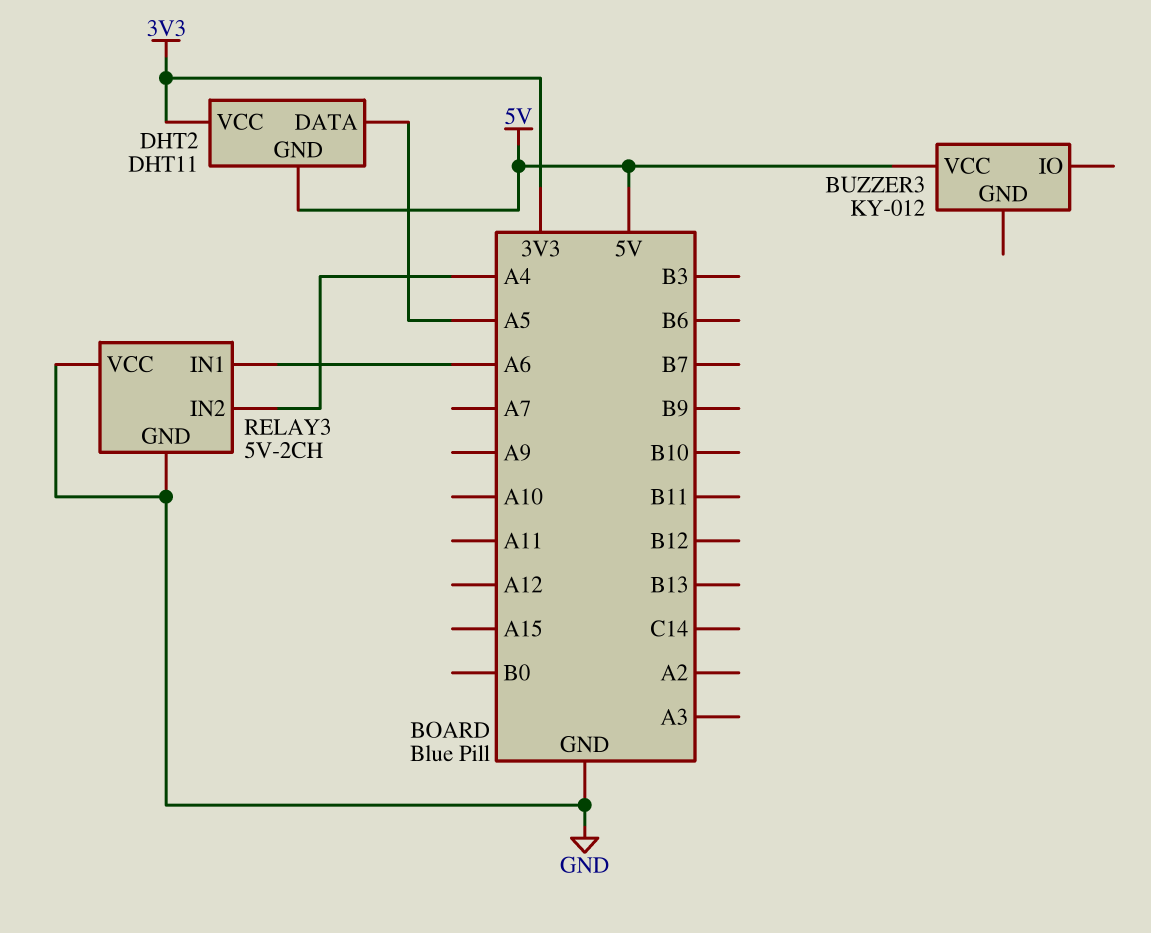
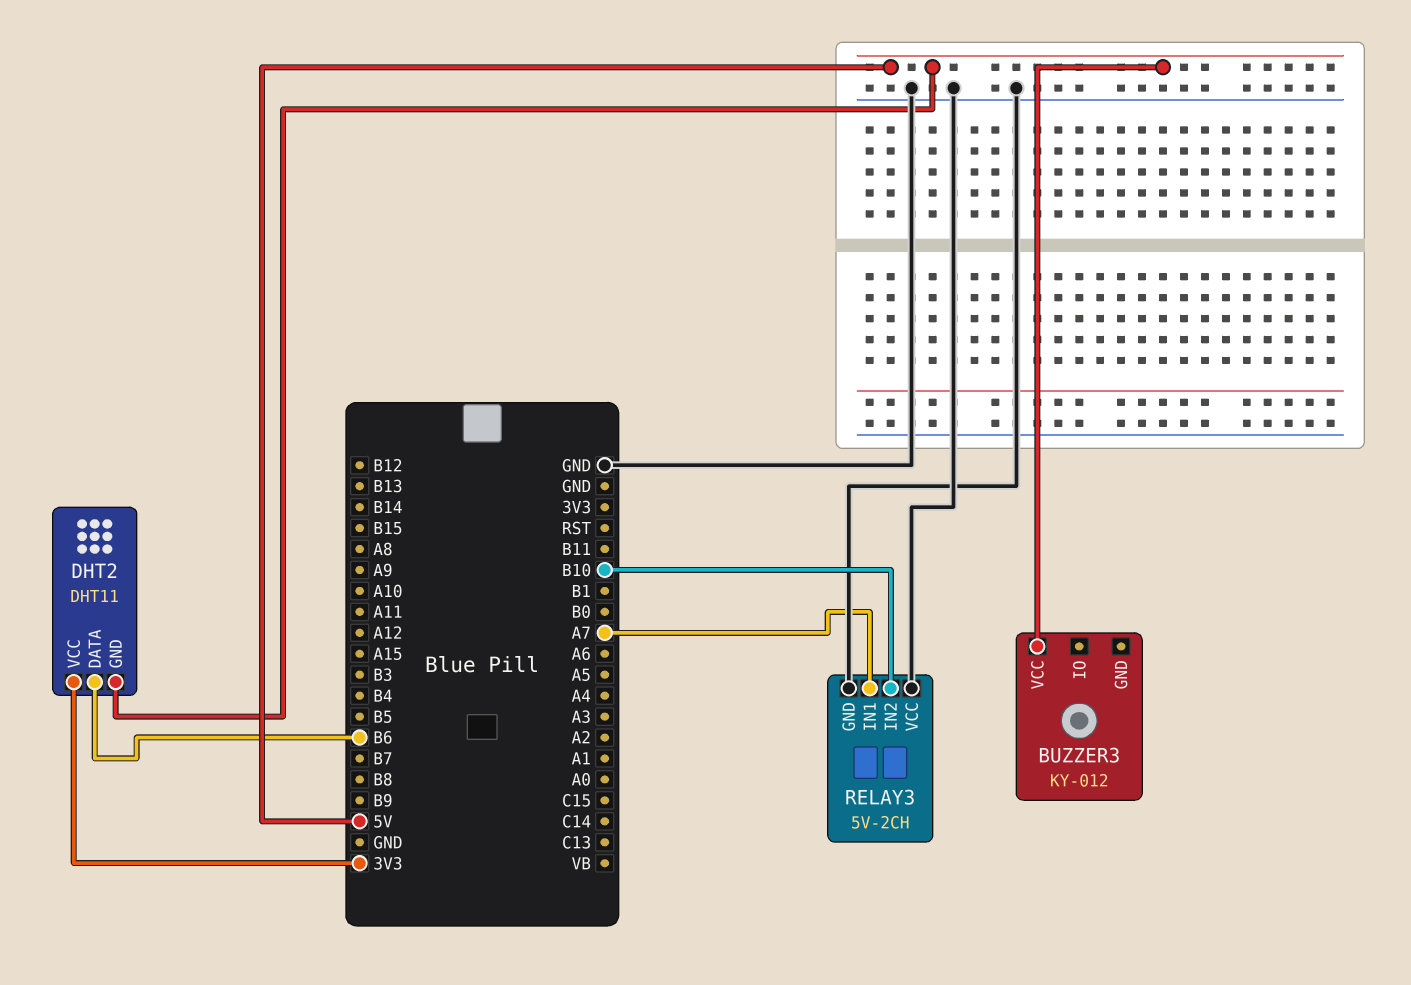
DHT2 pin DATA: A5 -> B6
RELAY3 pin IN1: A6 -> A7
RELAY3 pin IN2: A4 -> B10

